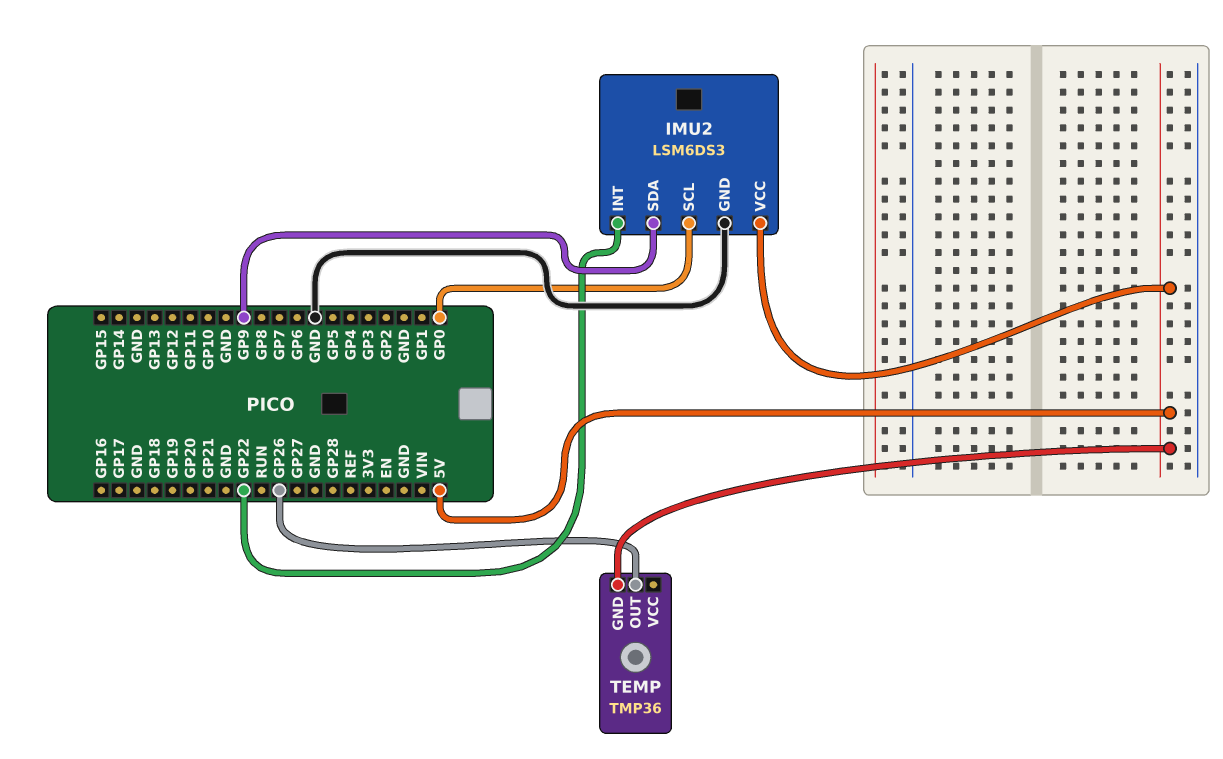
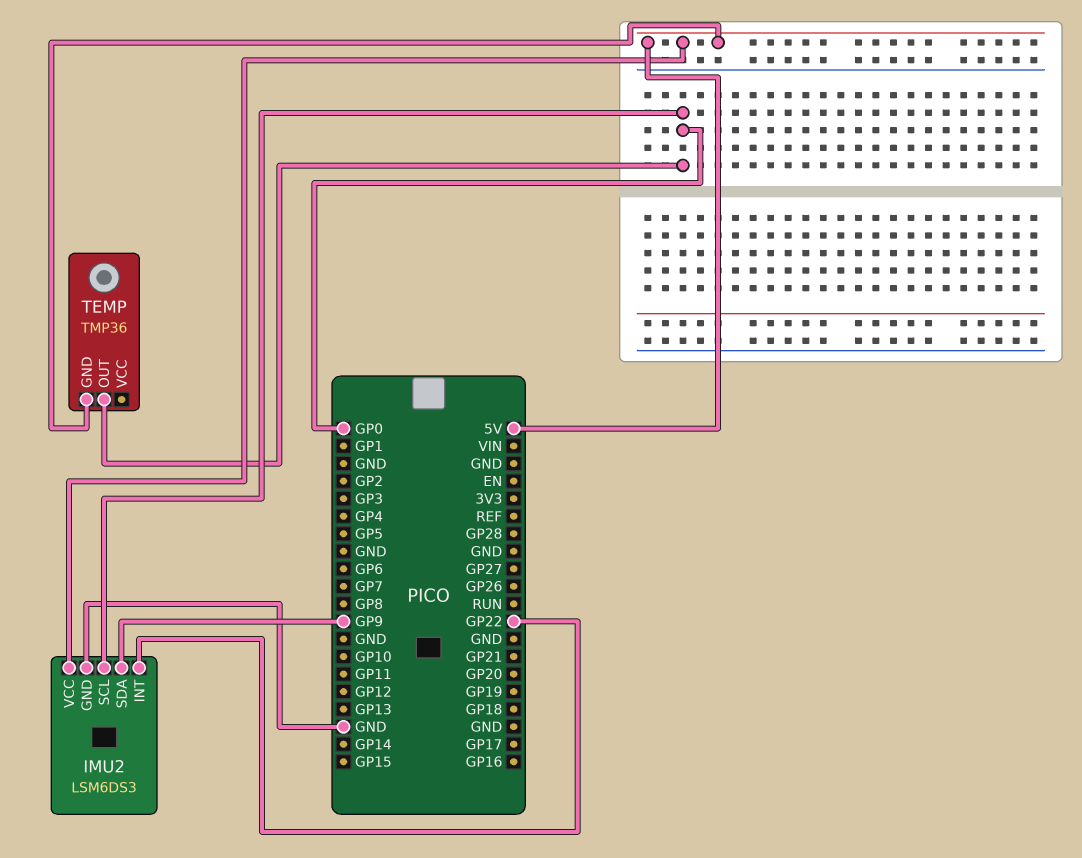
TEMP pin OUT: GP26 -> GP0

